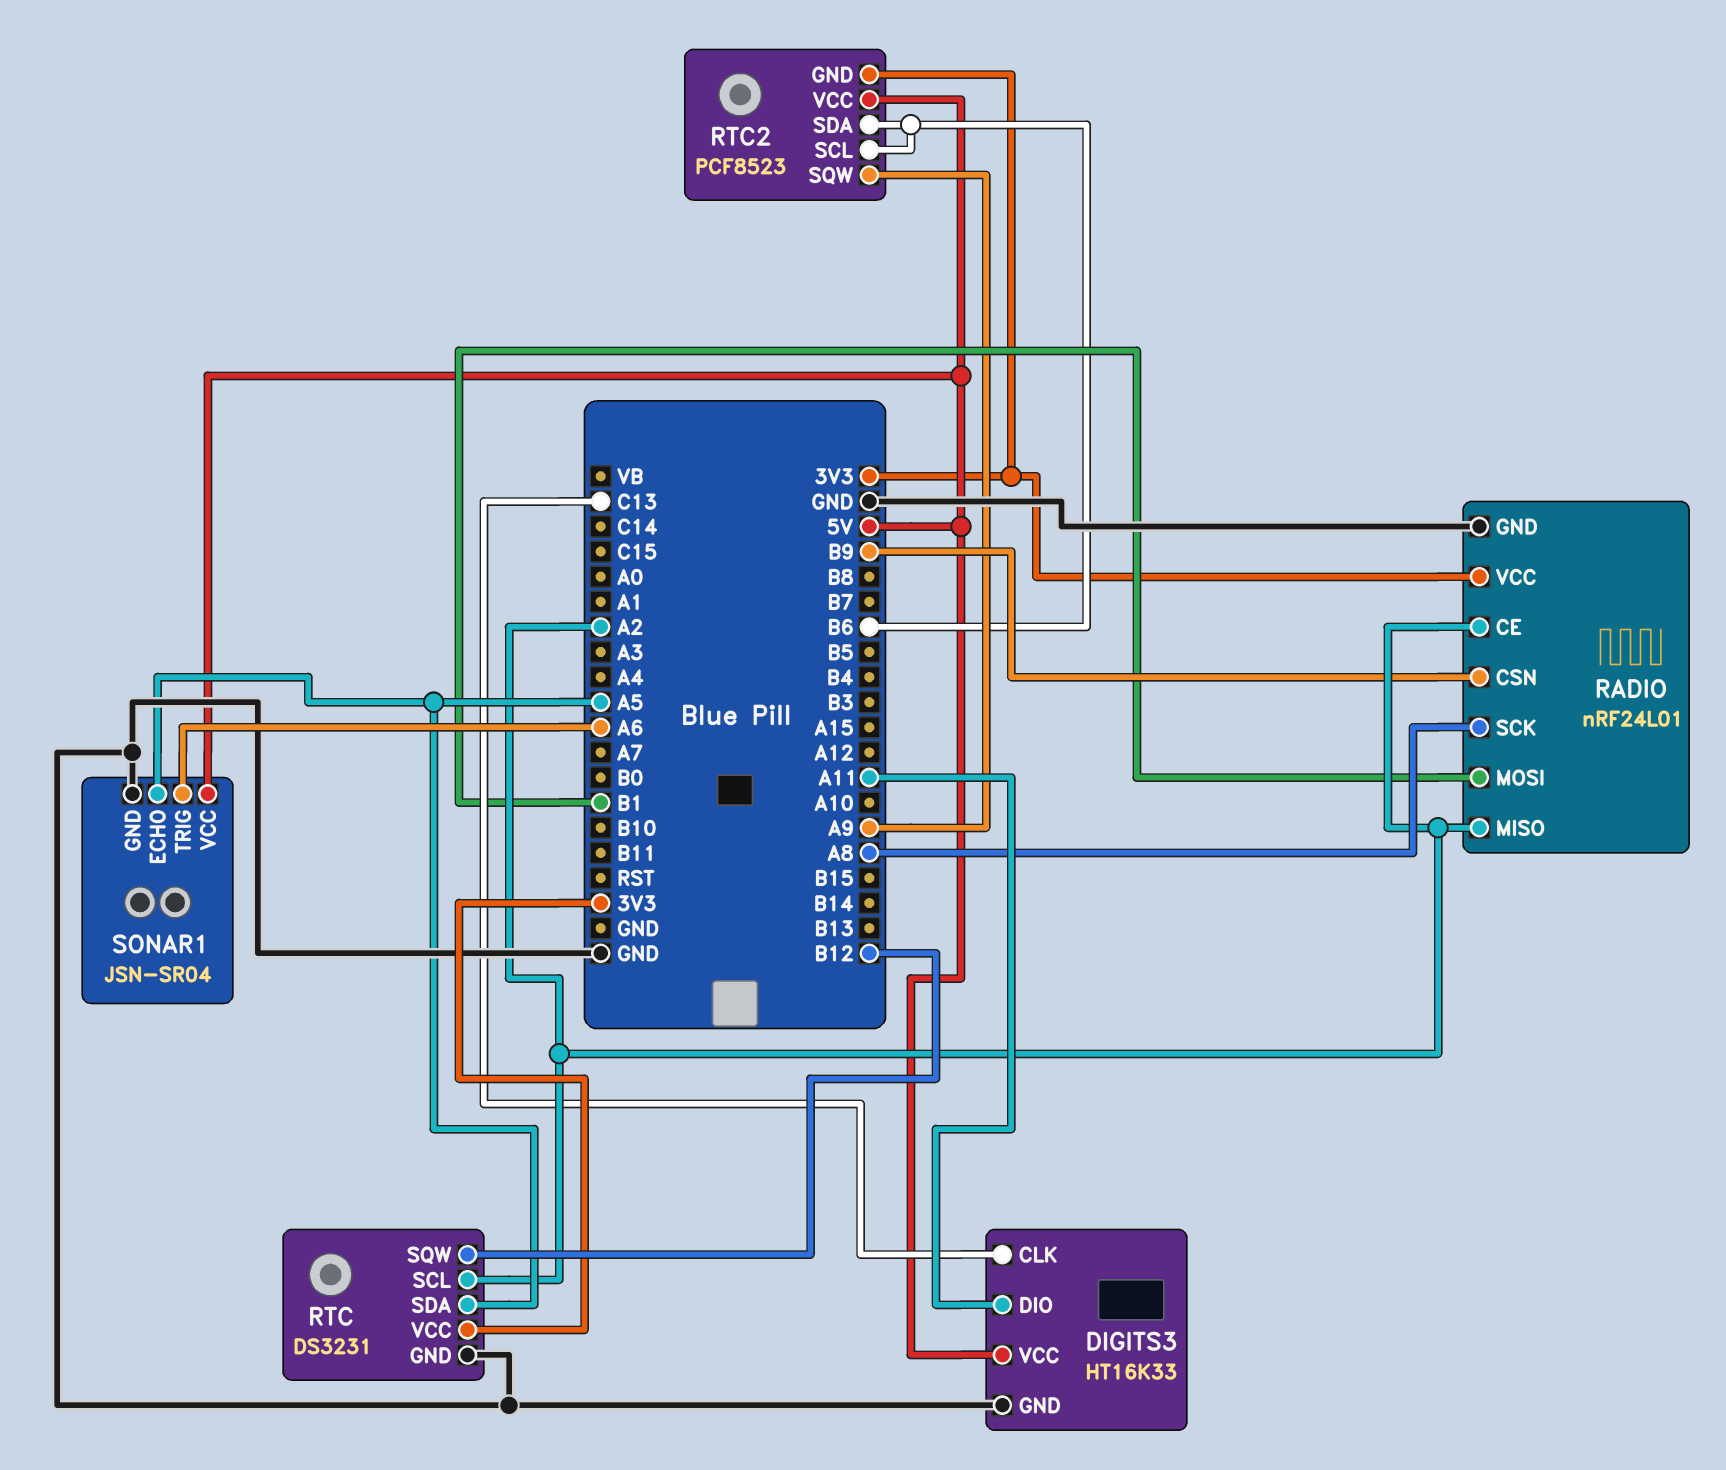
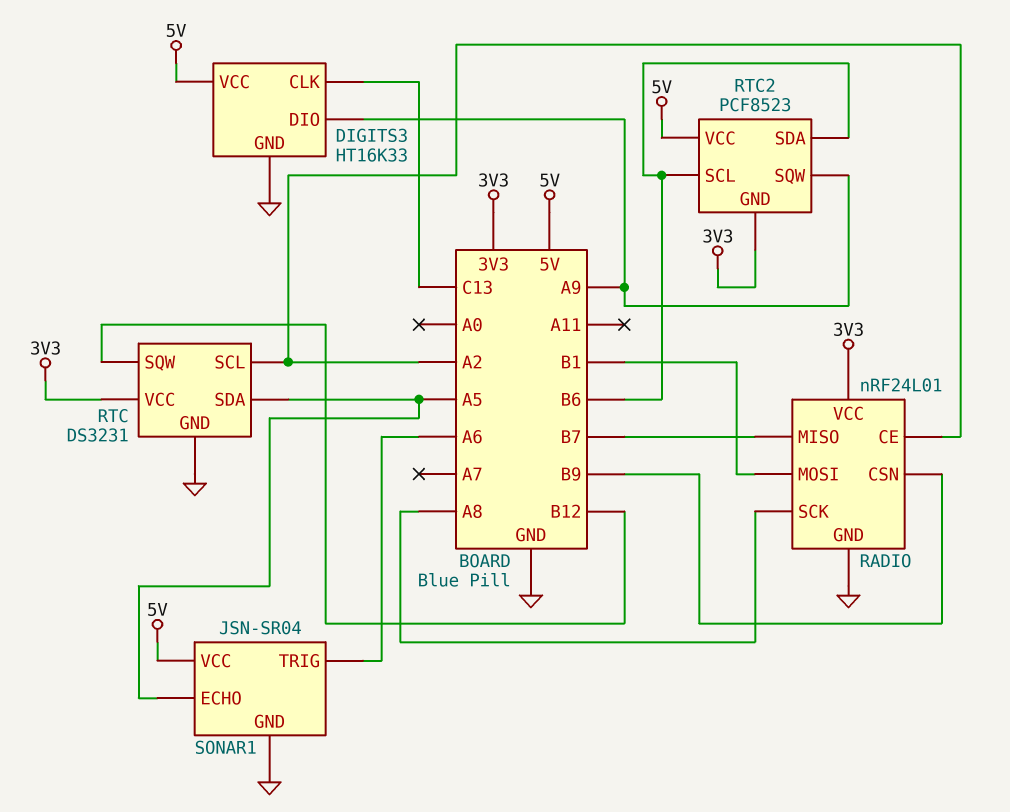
DIGITS3 pin DIO: A11 -> A9
RADIO pin MISO: A2 -> B7

